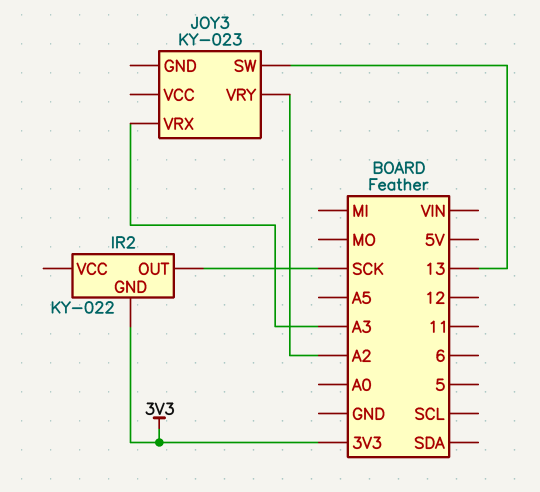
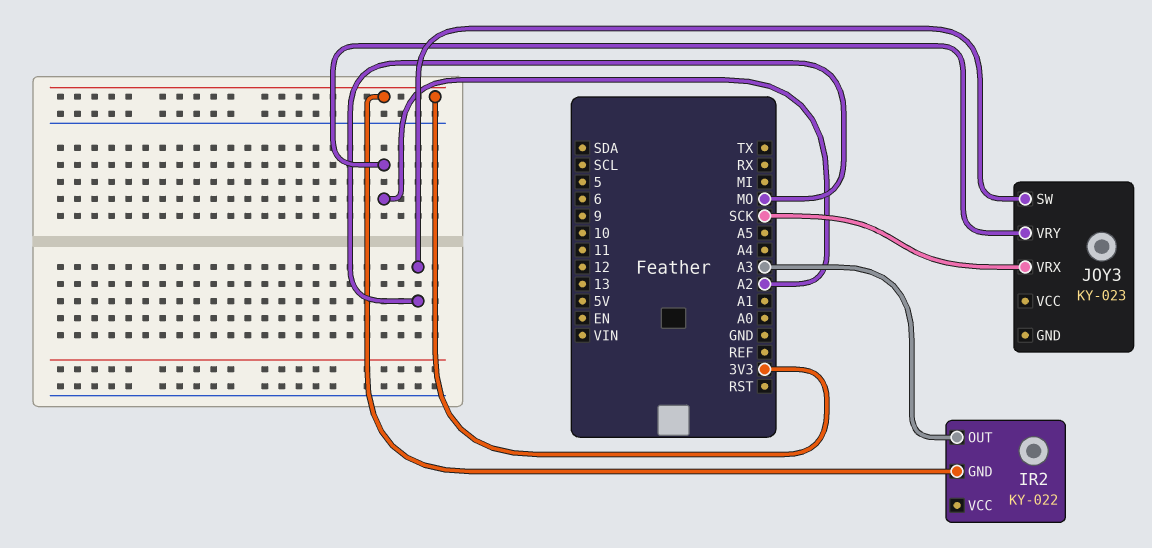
IR2 pin OUT: SCK -> A3
JOY3 pin SW: 13 -> MO
JOY3 pin VRX: A3 -> SCK

